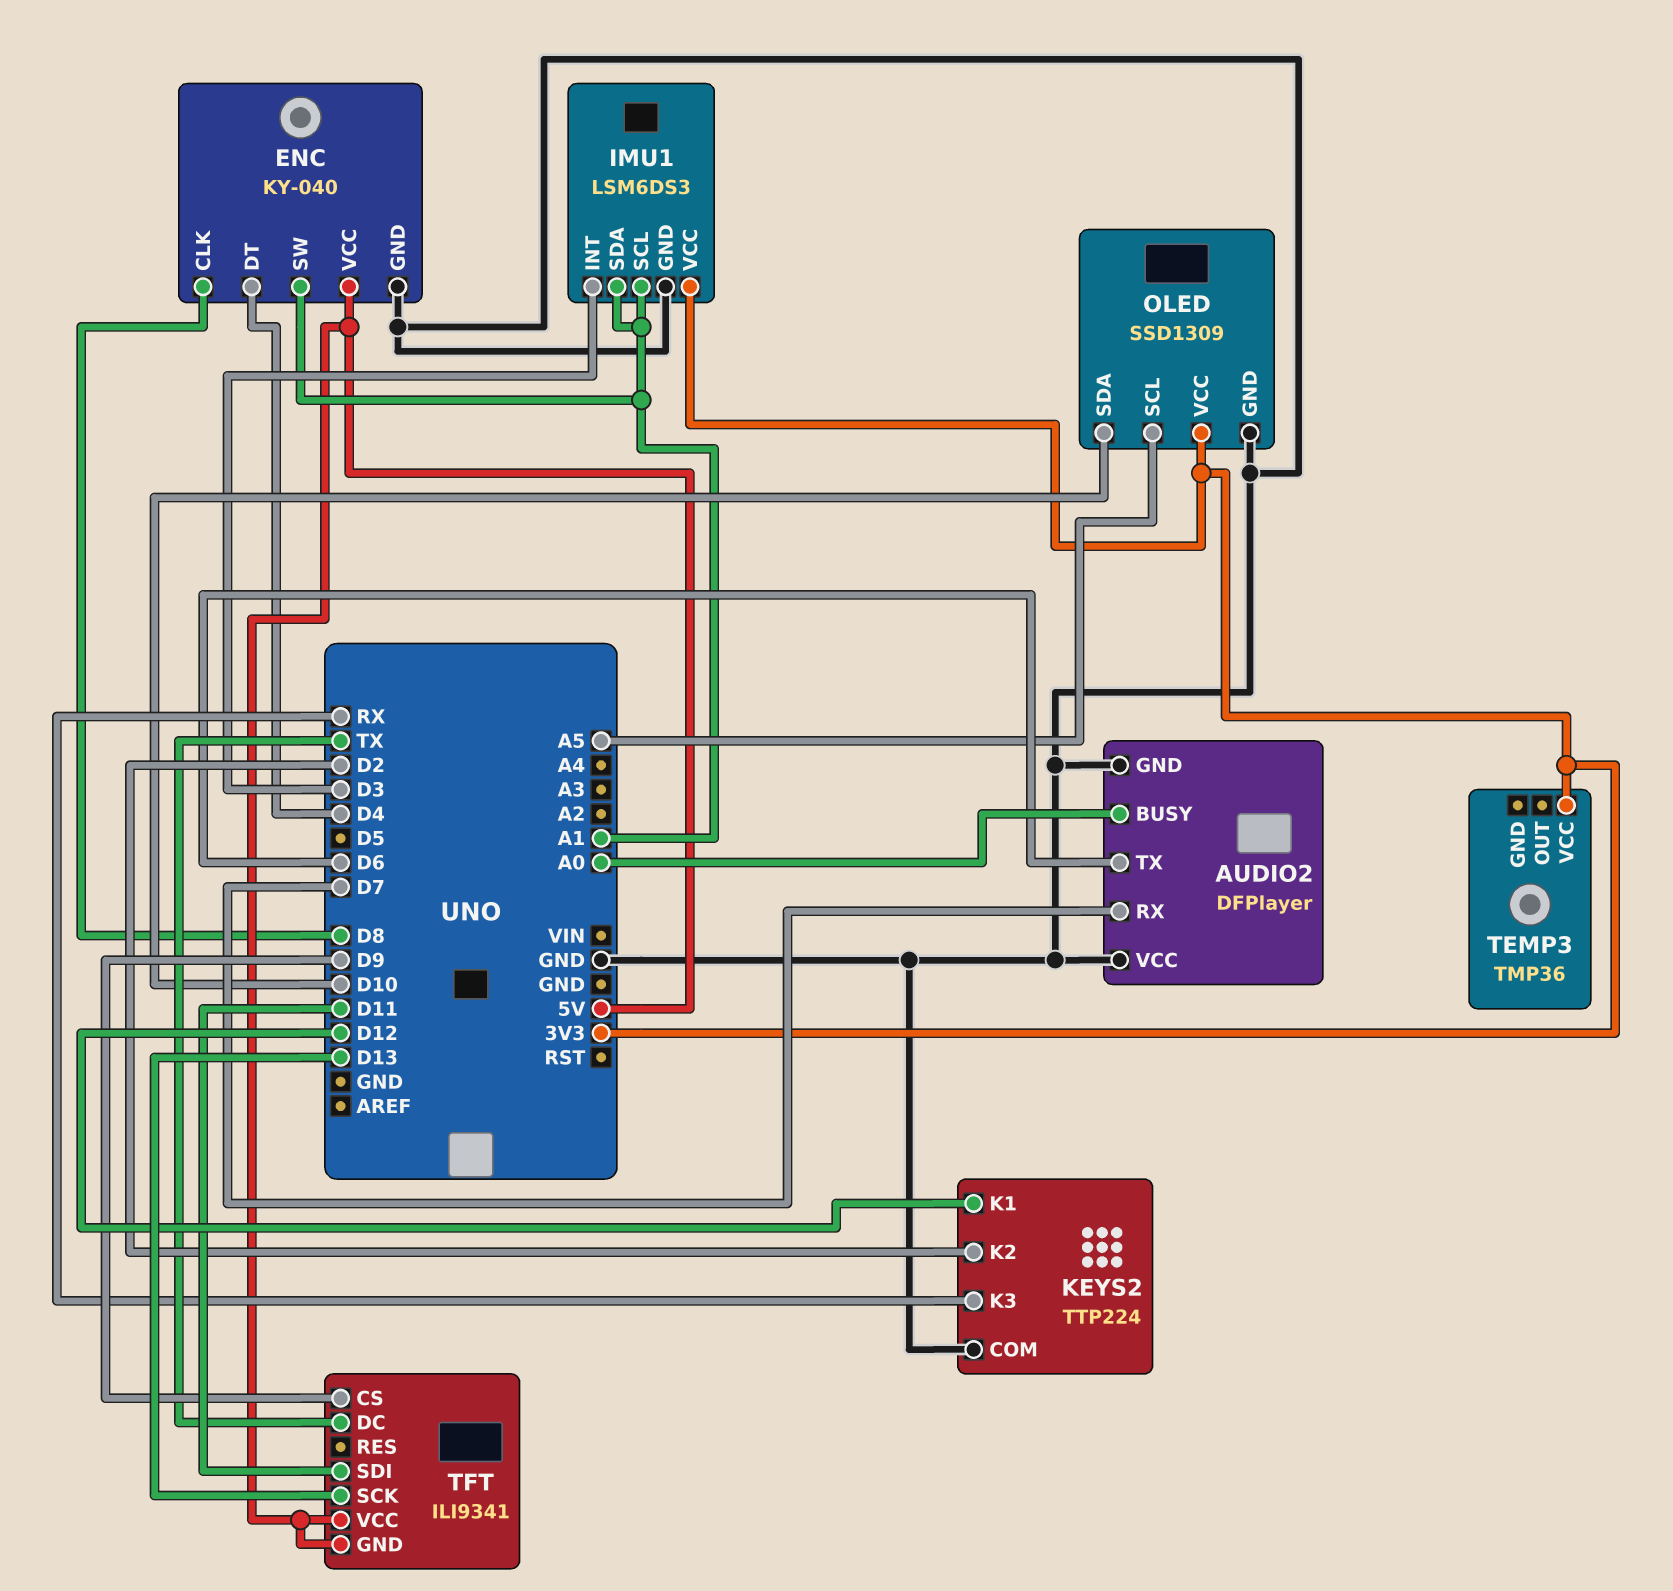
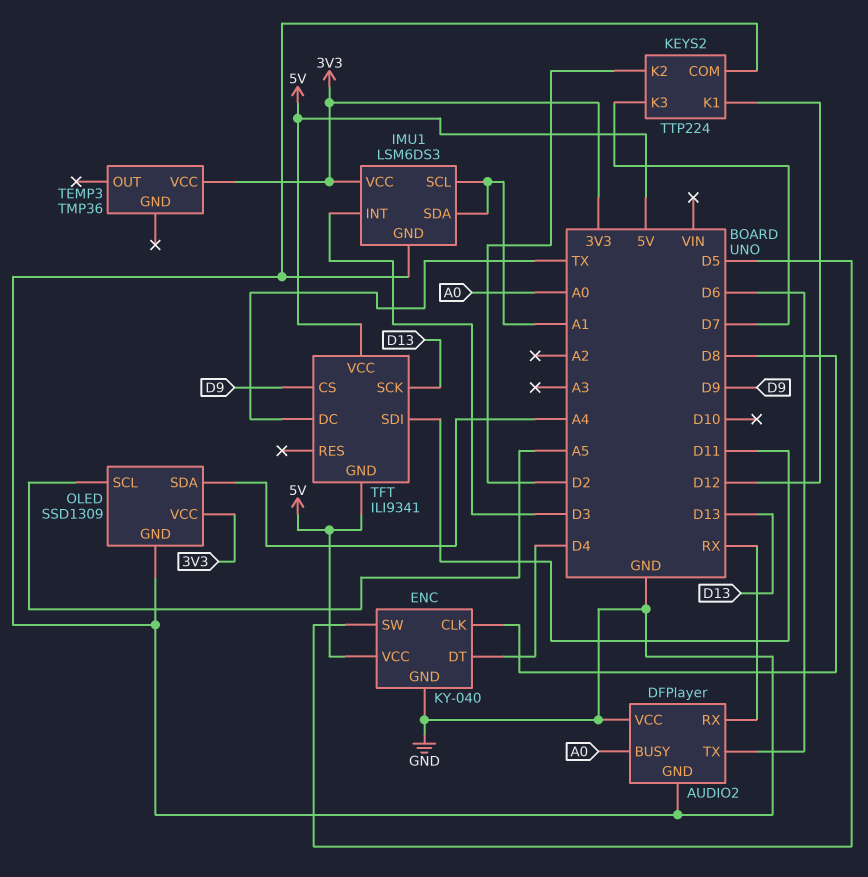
AUDIO2 pin RX: D7 -> RX
ENC pin SW: A1 -> D5
KEYS2 pin K3: RX -> D7
OLED pin SDA: D10 -> A4

